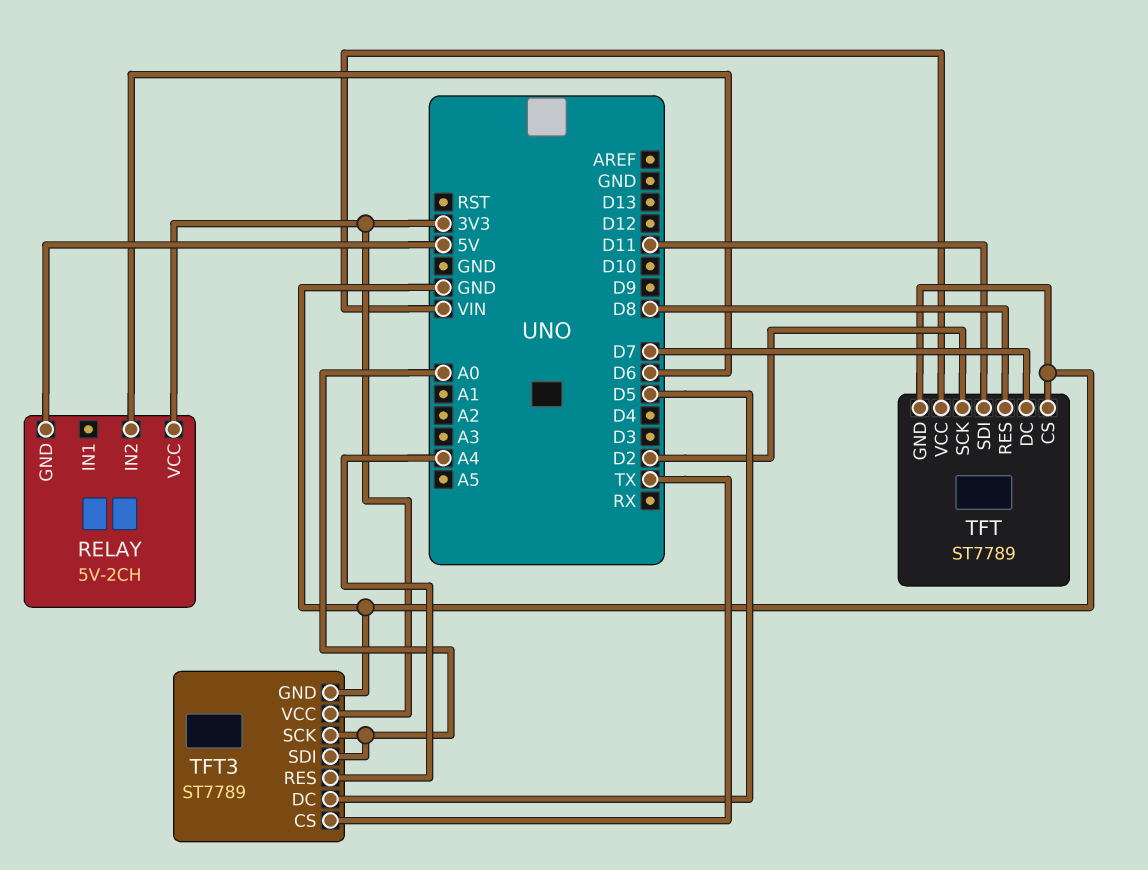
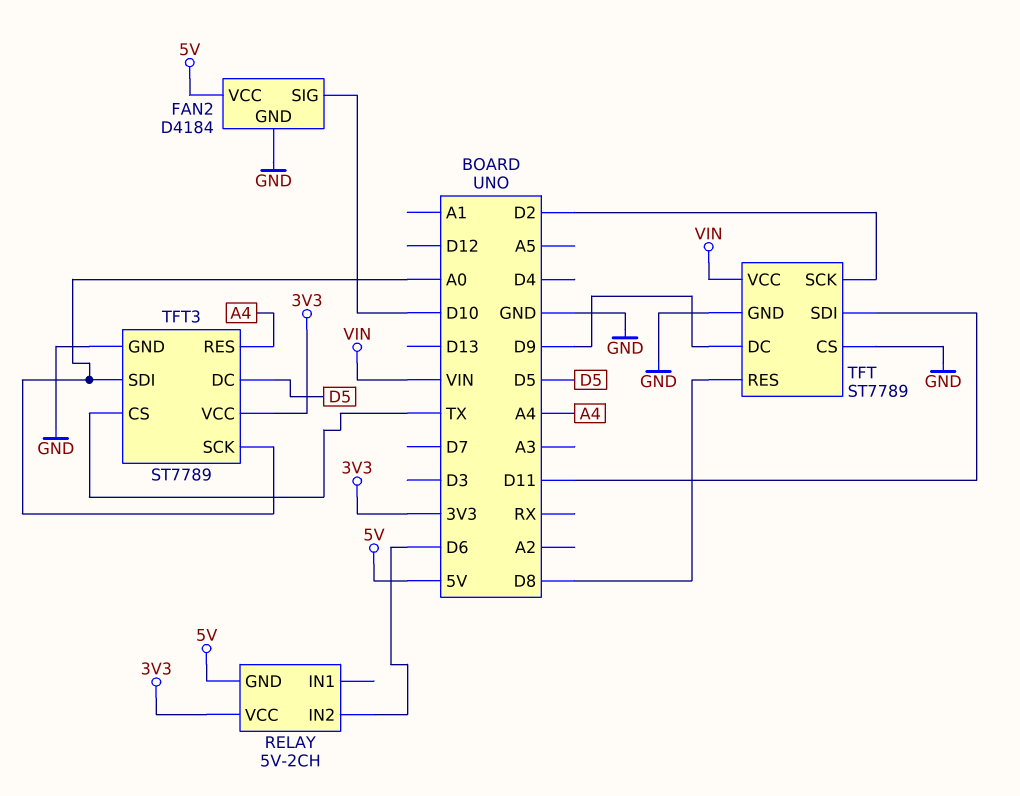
FAN2: none -> D4184
FAN2 pin GND: none -> GND
FAN2 pin SIG: none -> D10
FAN2 pin VCC: none -> 5V
TFT pin DC: D7 -> D9

